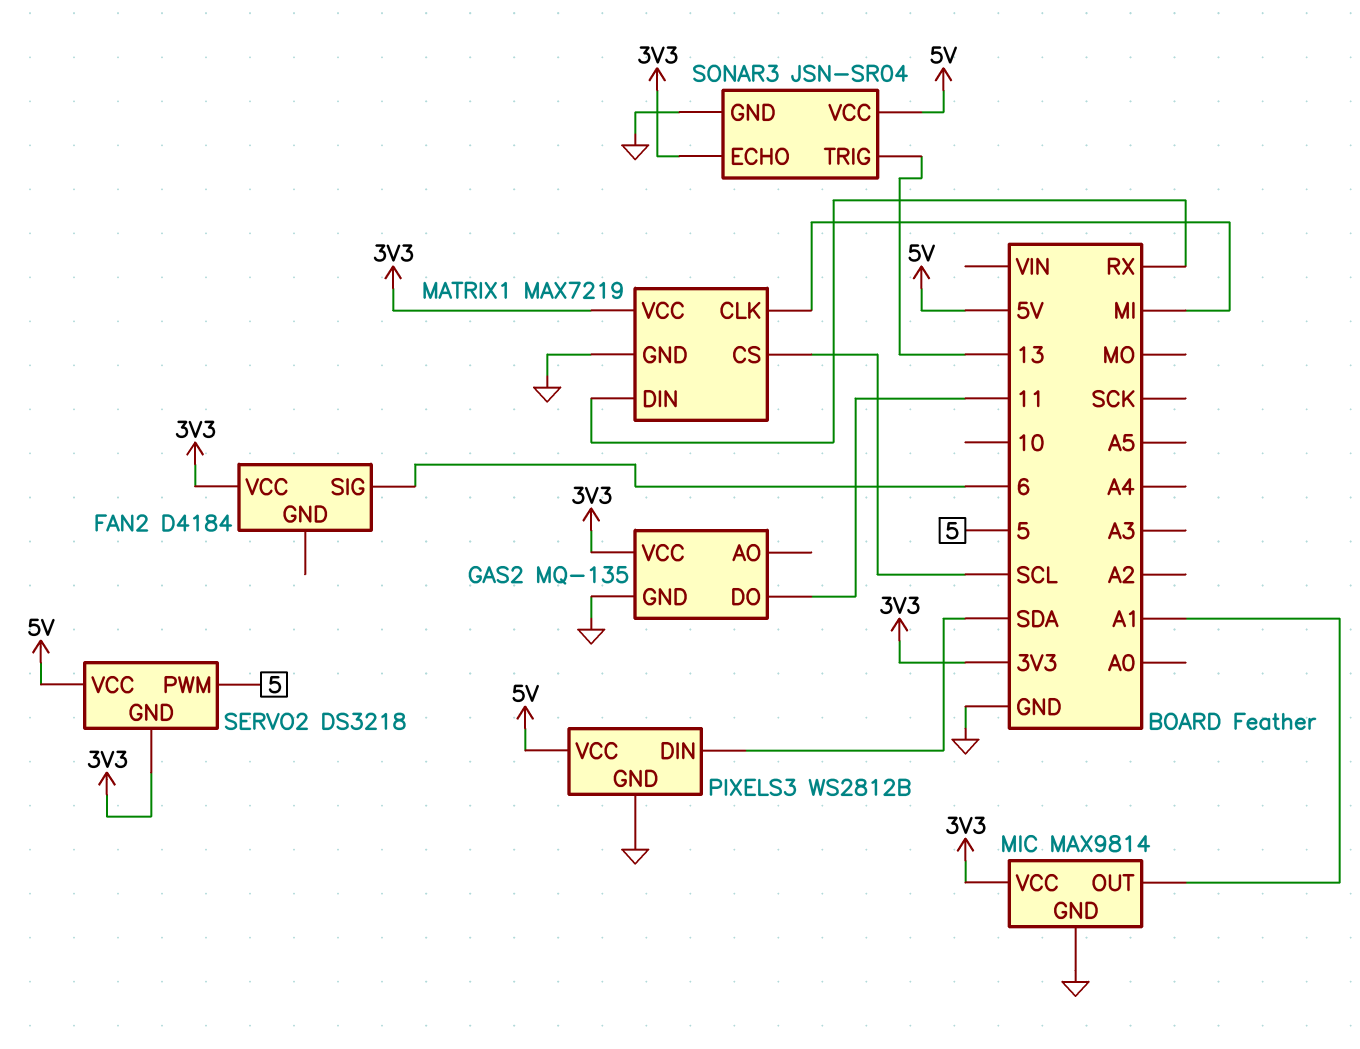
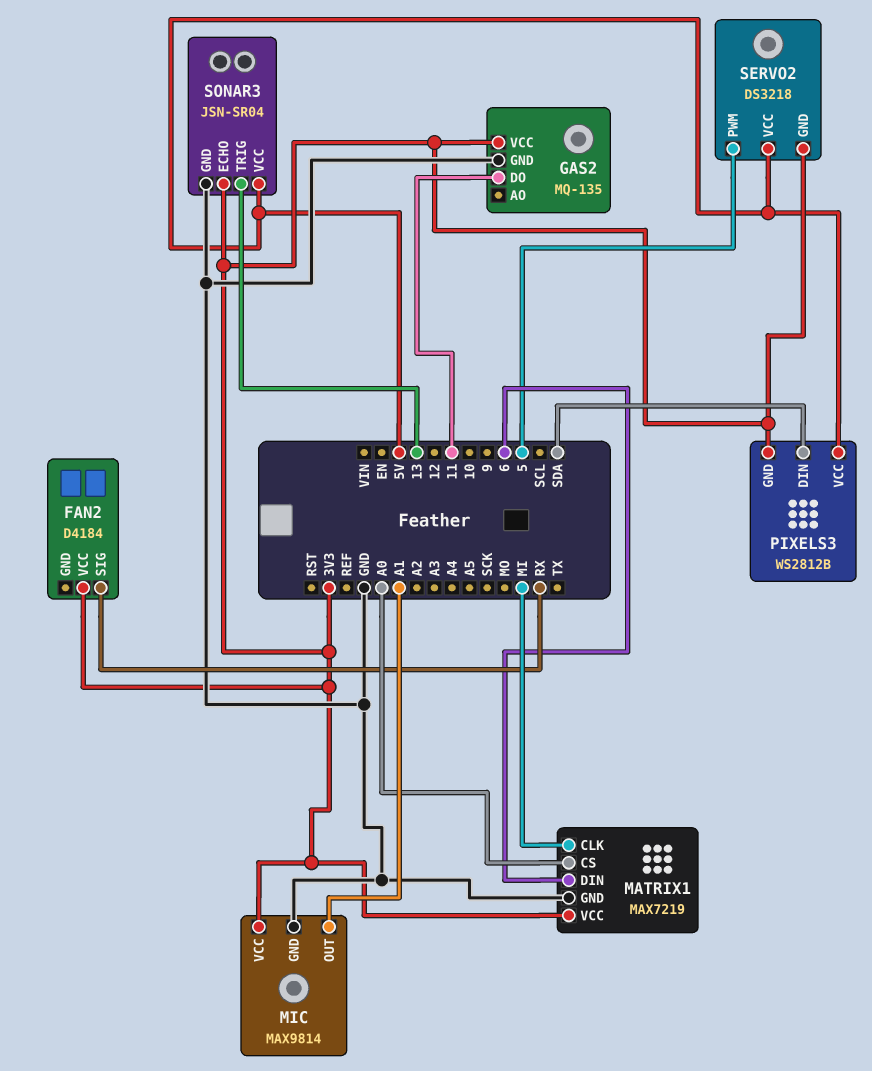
FAN2 pin SIG: 6 -> RX
MATRIX1 pin CS: SCL -> A0
MATRIX1 pin DIN: RX -> 6
PIXELS3 pin GND: GND -> 3V3

